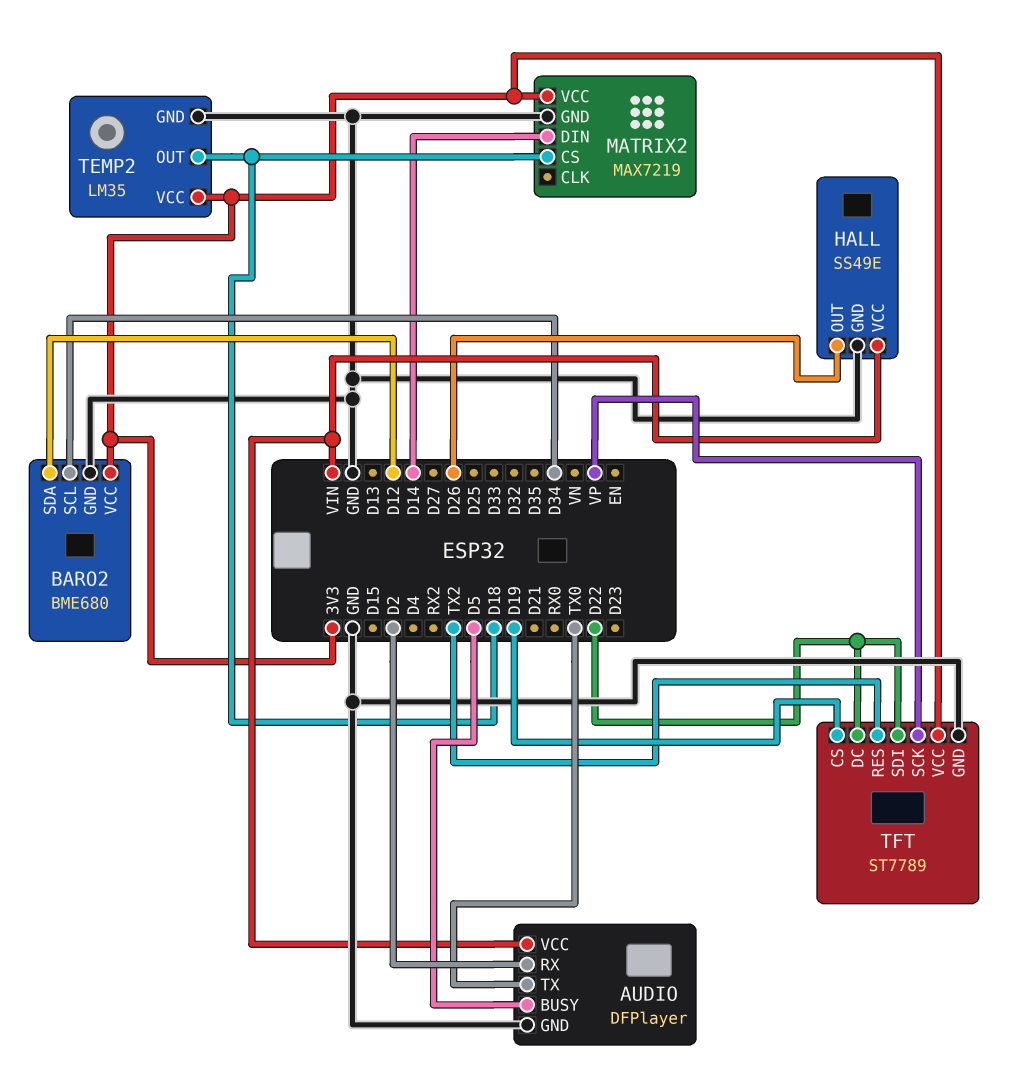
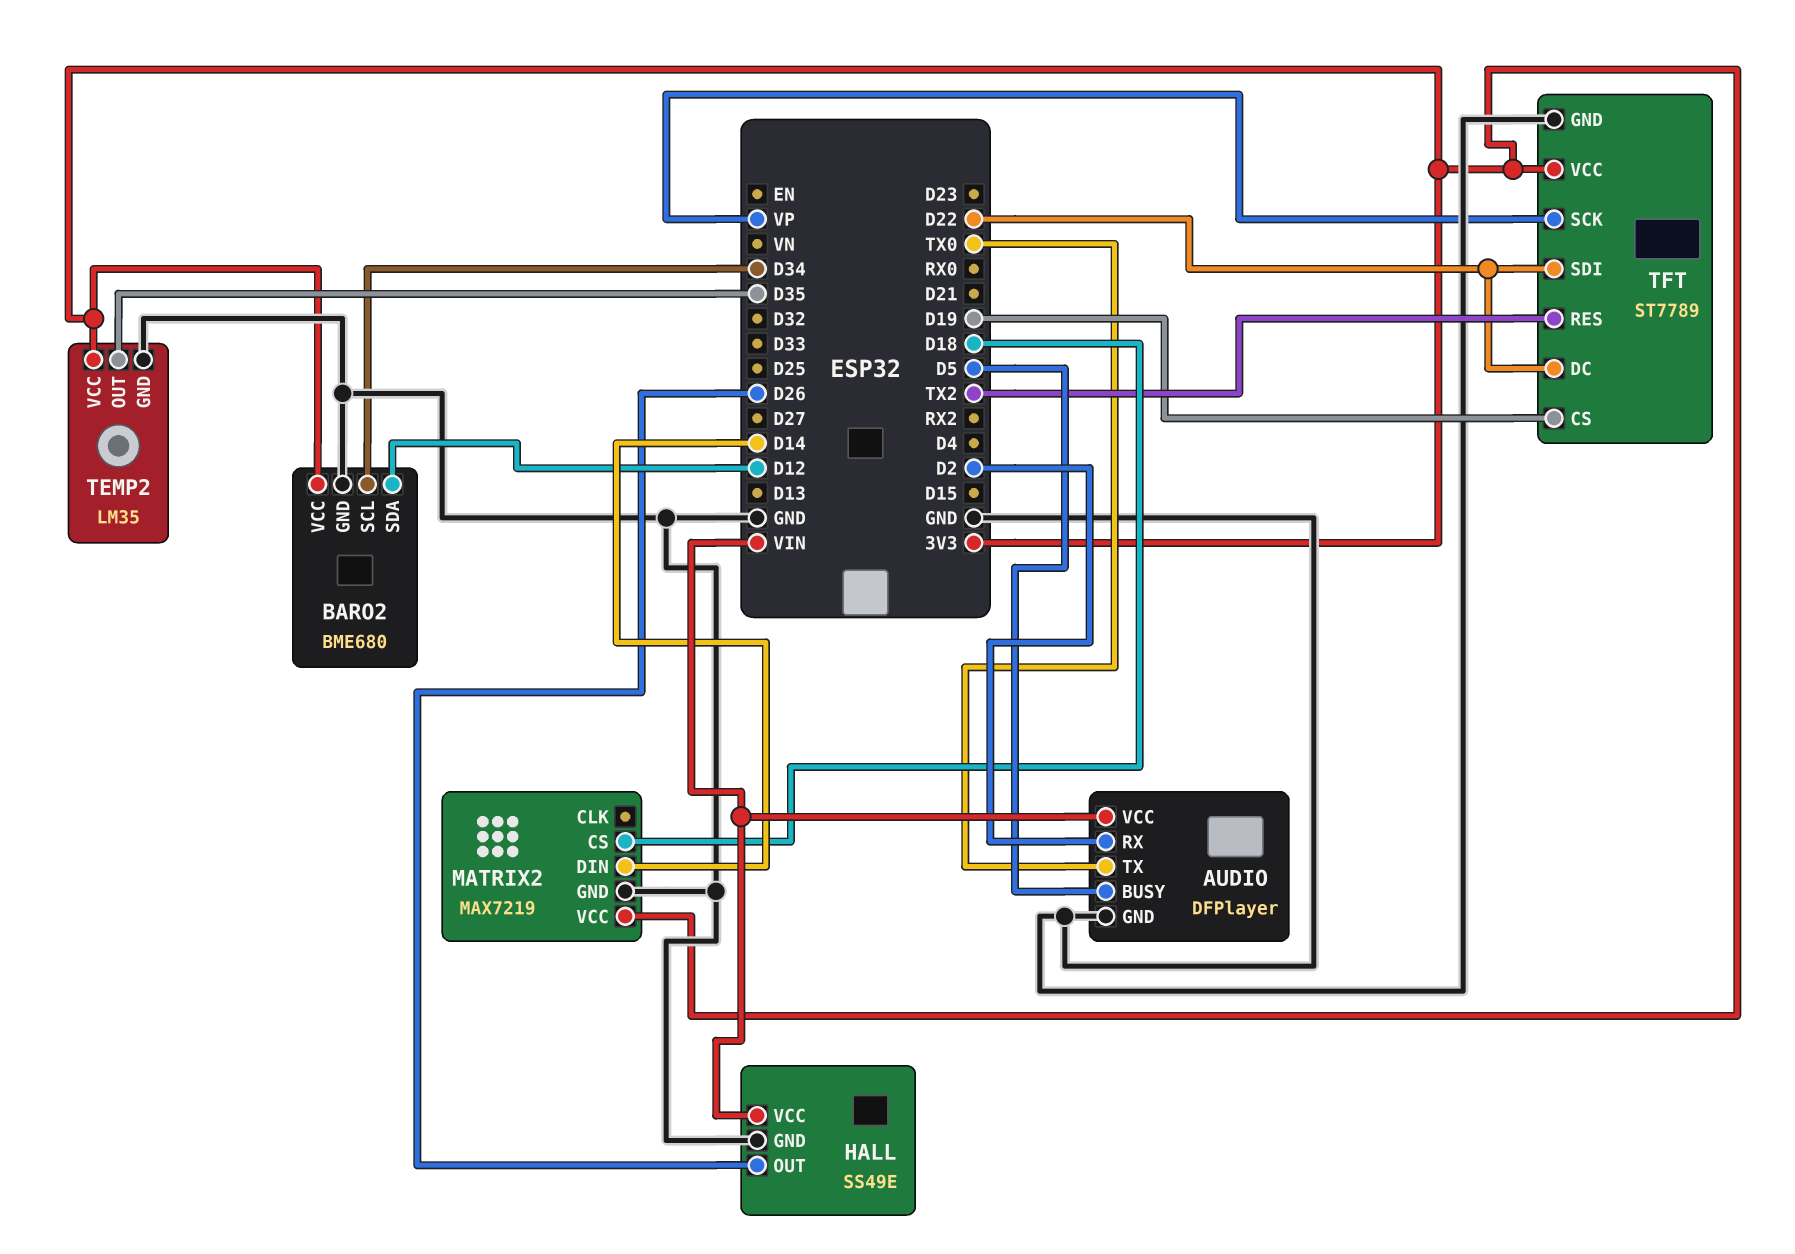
TEMP2 pin OUT: D18 -> D35

